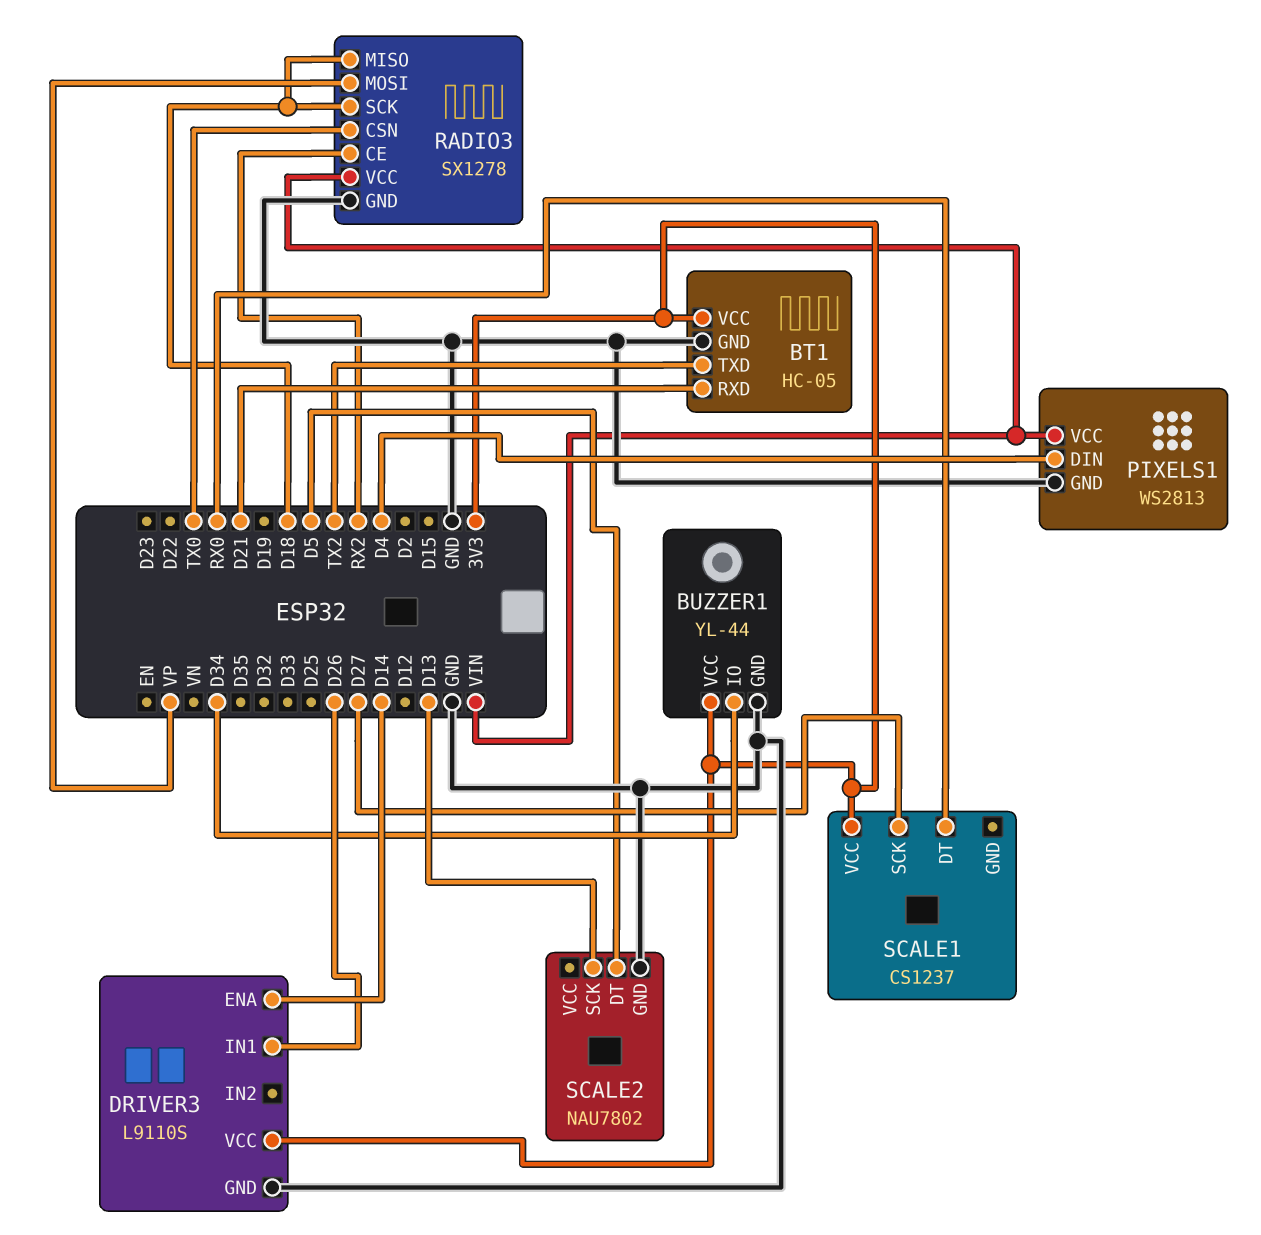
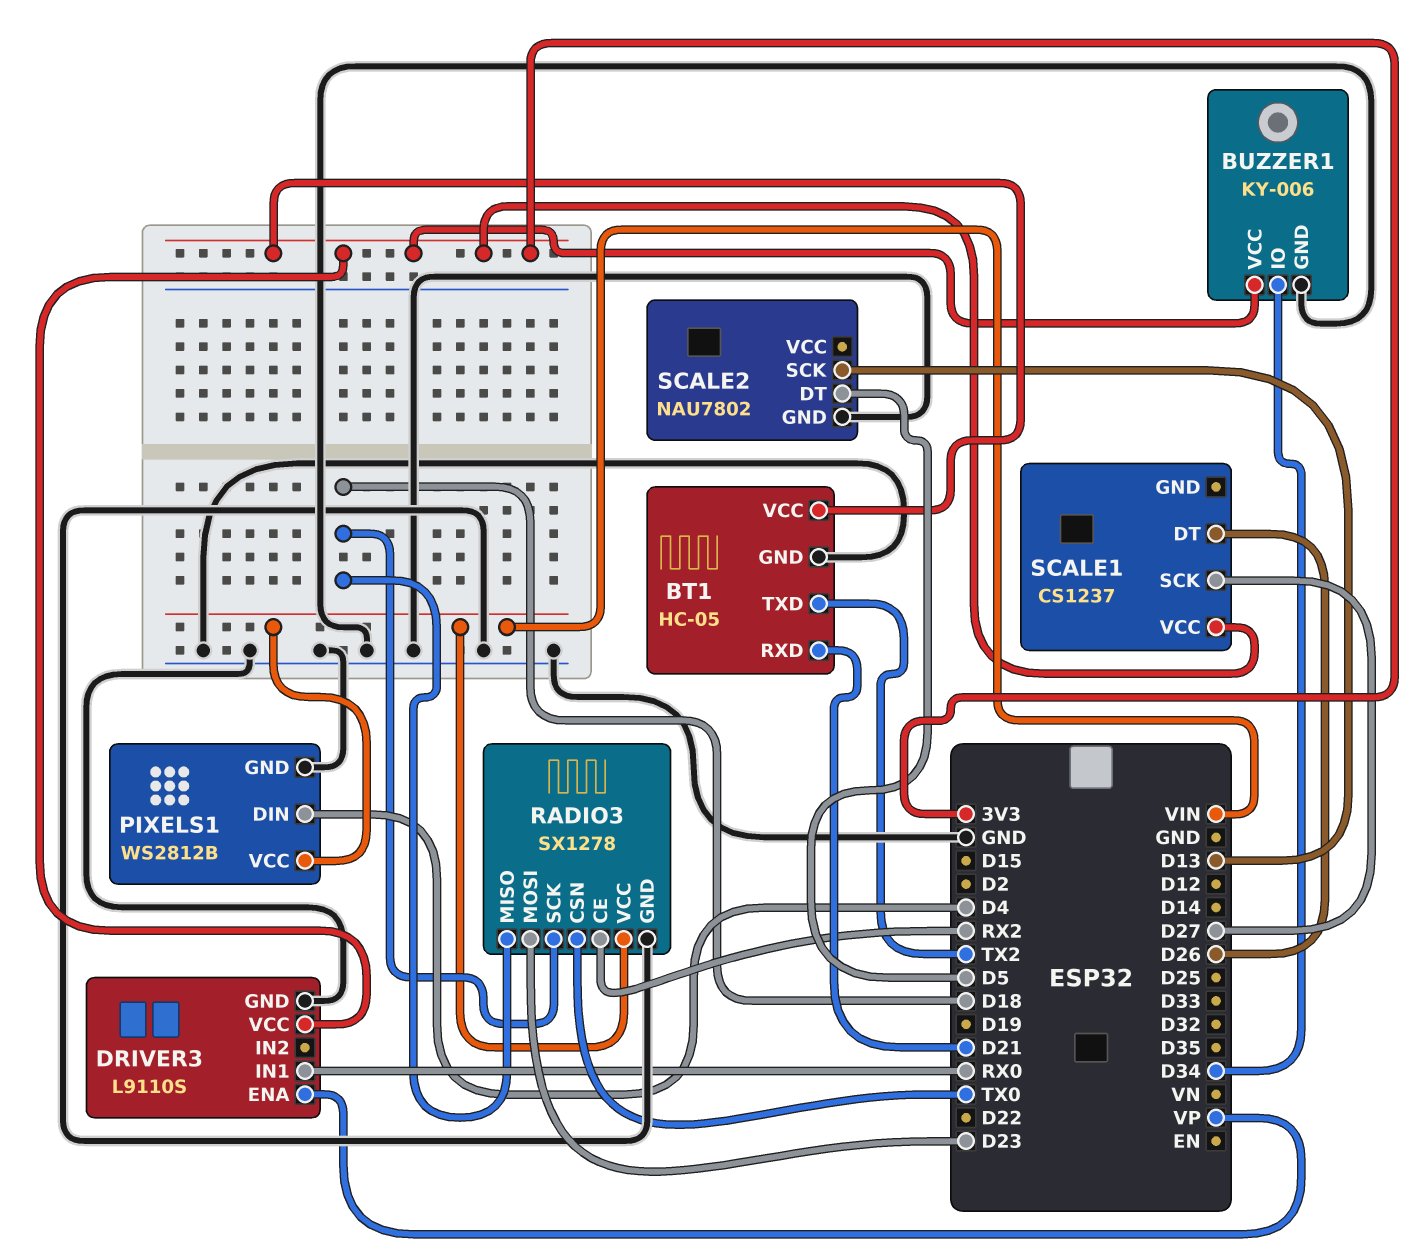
BUZZER1: YL-44 -> KY-006
DRIVER3 pin ENA: D14 -> VP
DRIVER3 pin IN1: D26 -> RX0
PIXELS1: WS2813 -> WS2812B
RADIO3 pin MOSI: VP -> D23
SCALE1 pin DT: RX0 -> D26

